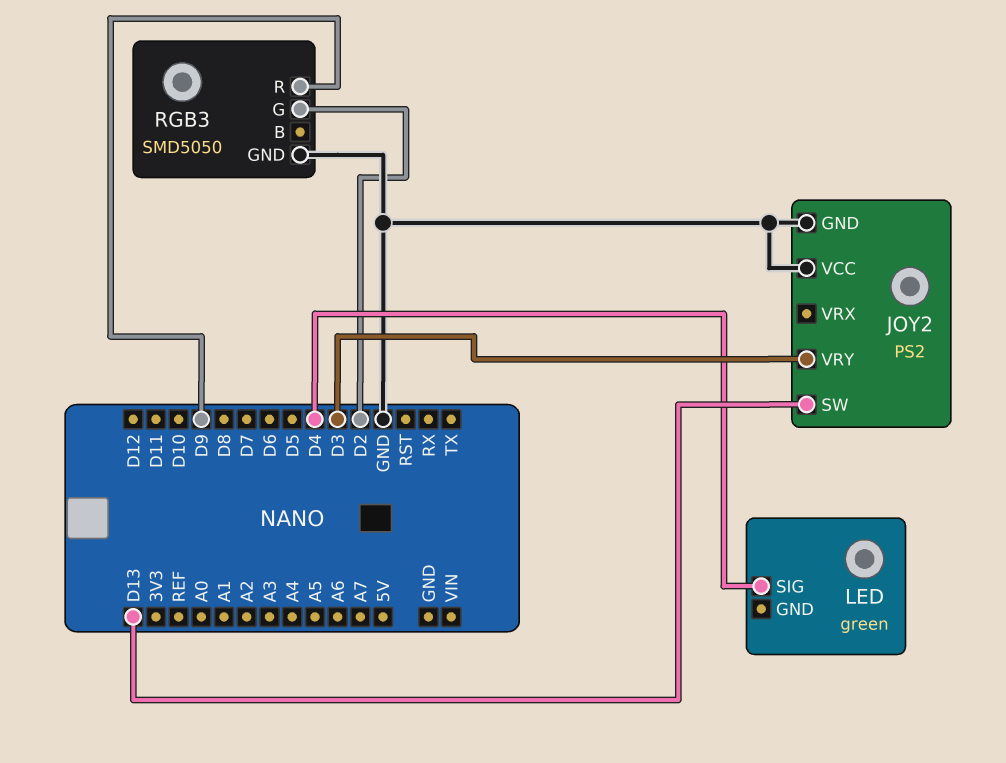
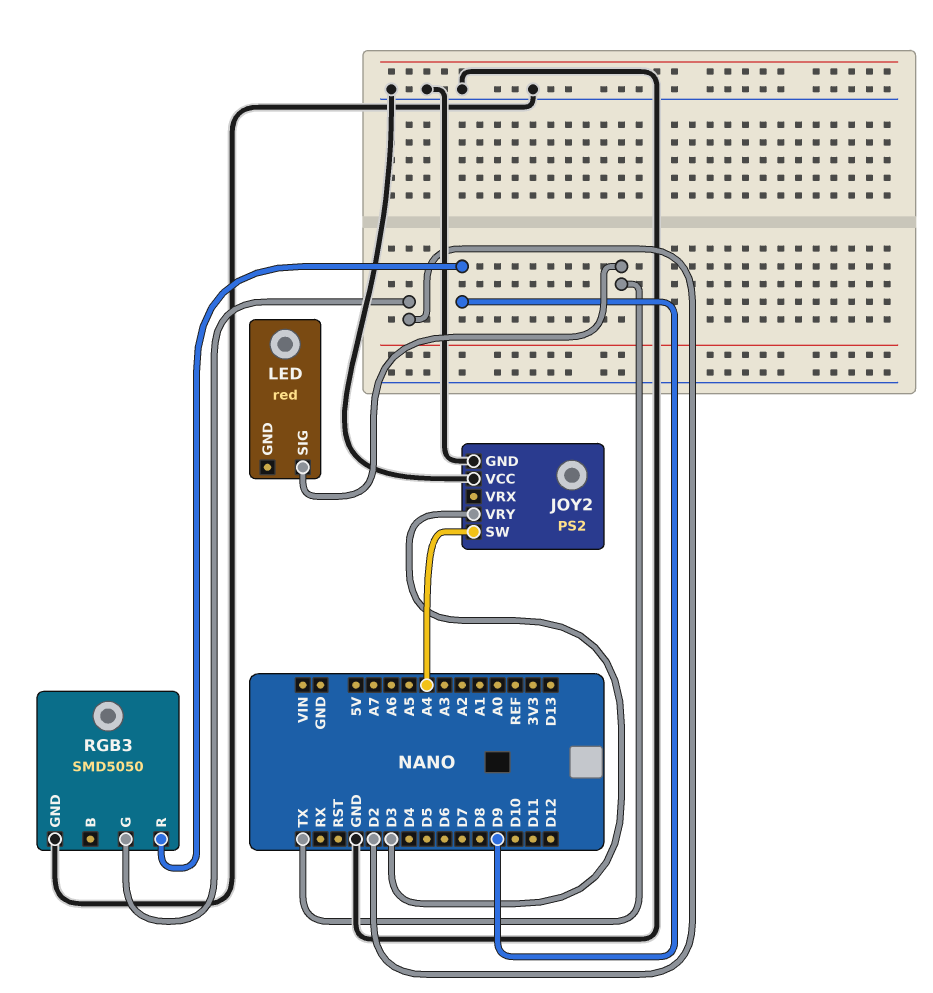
JOY2 pin SW: D13 -> A4
LED: green -> red
LED pin SIG: D4 -> TX

